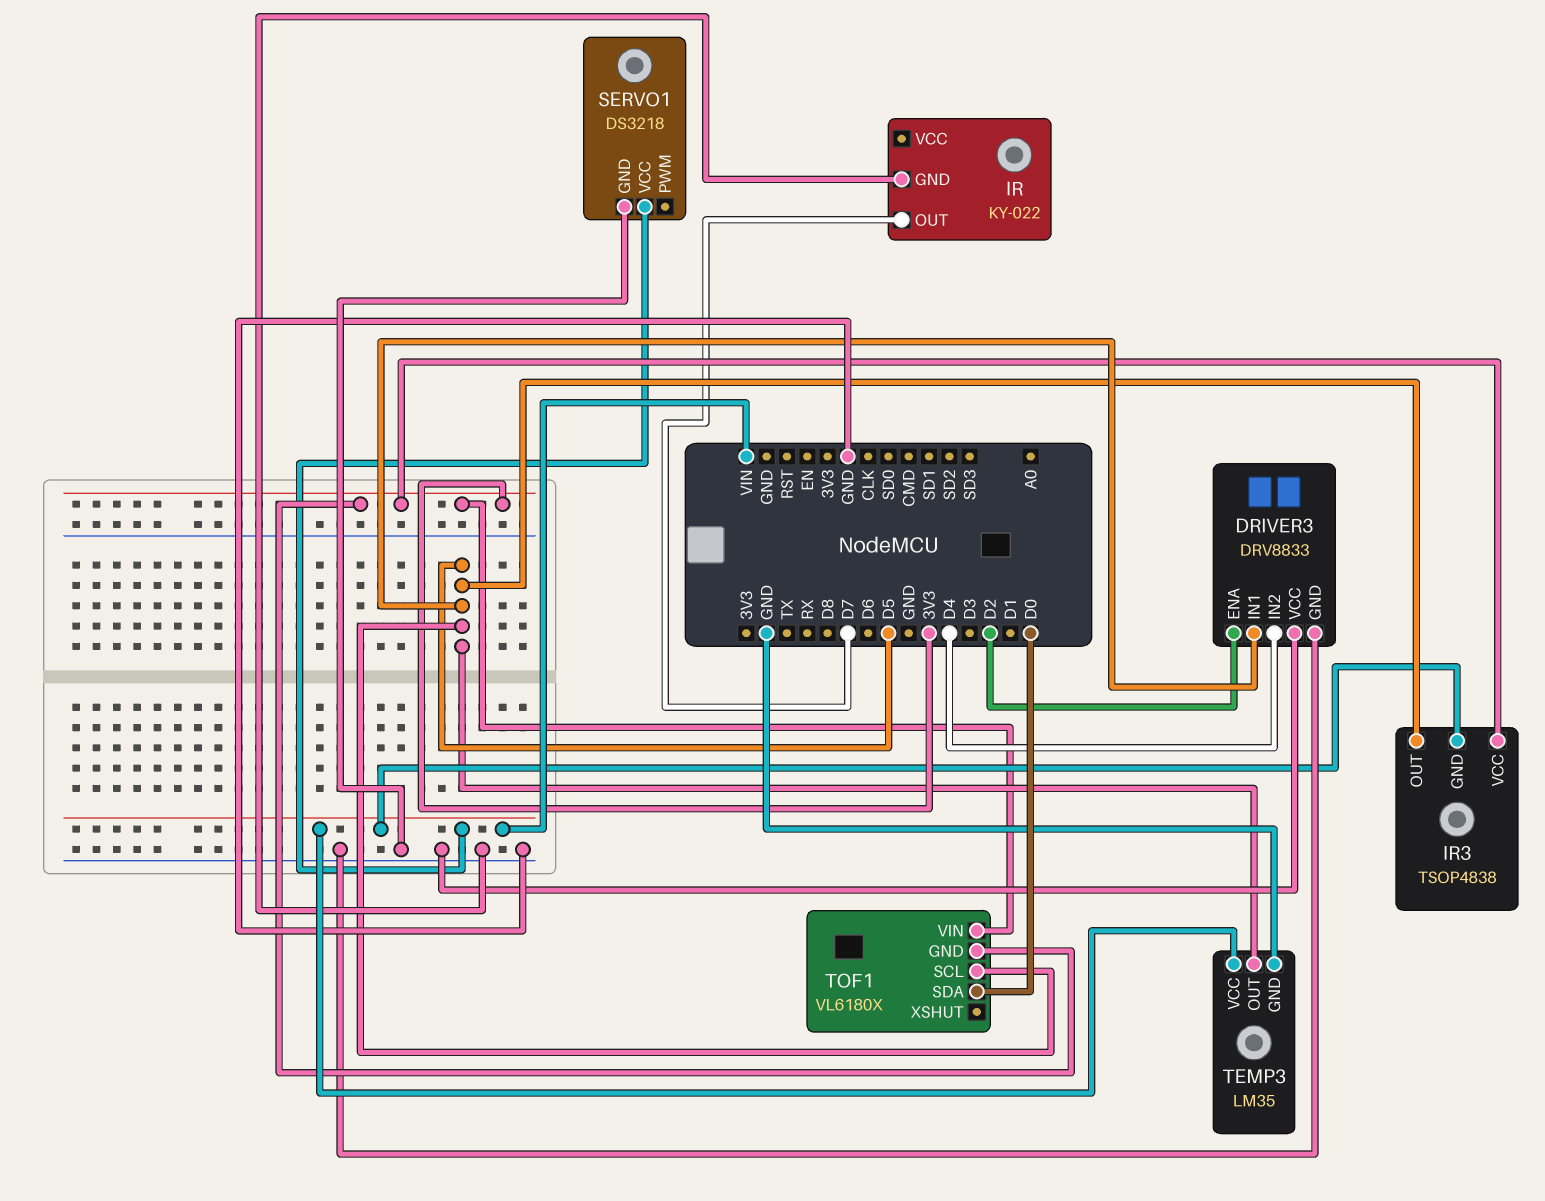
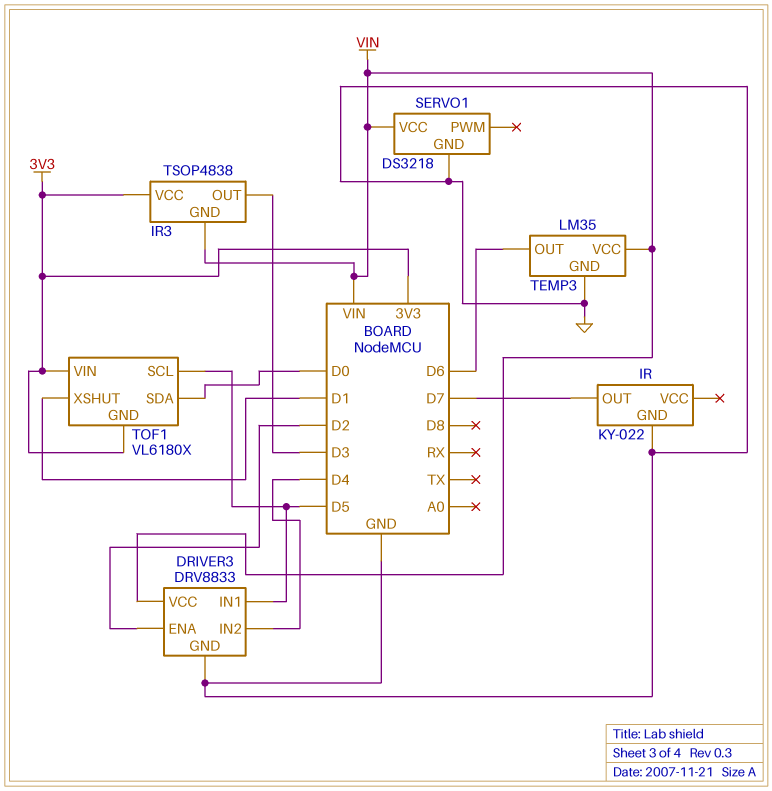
DRIVER3 pin VCC: GND -> VIN
IR3 pin OUT: D5 -> D3
TEMP3 pin OUT: D5 -> D6
TOF1 pin XSHUT: none -> D1

